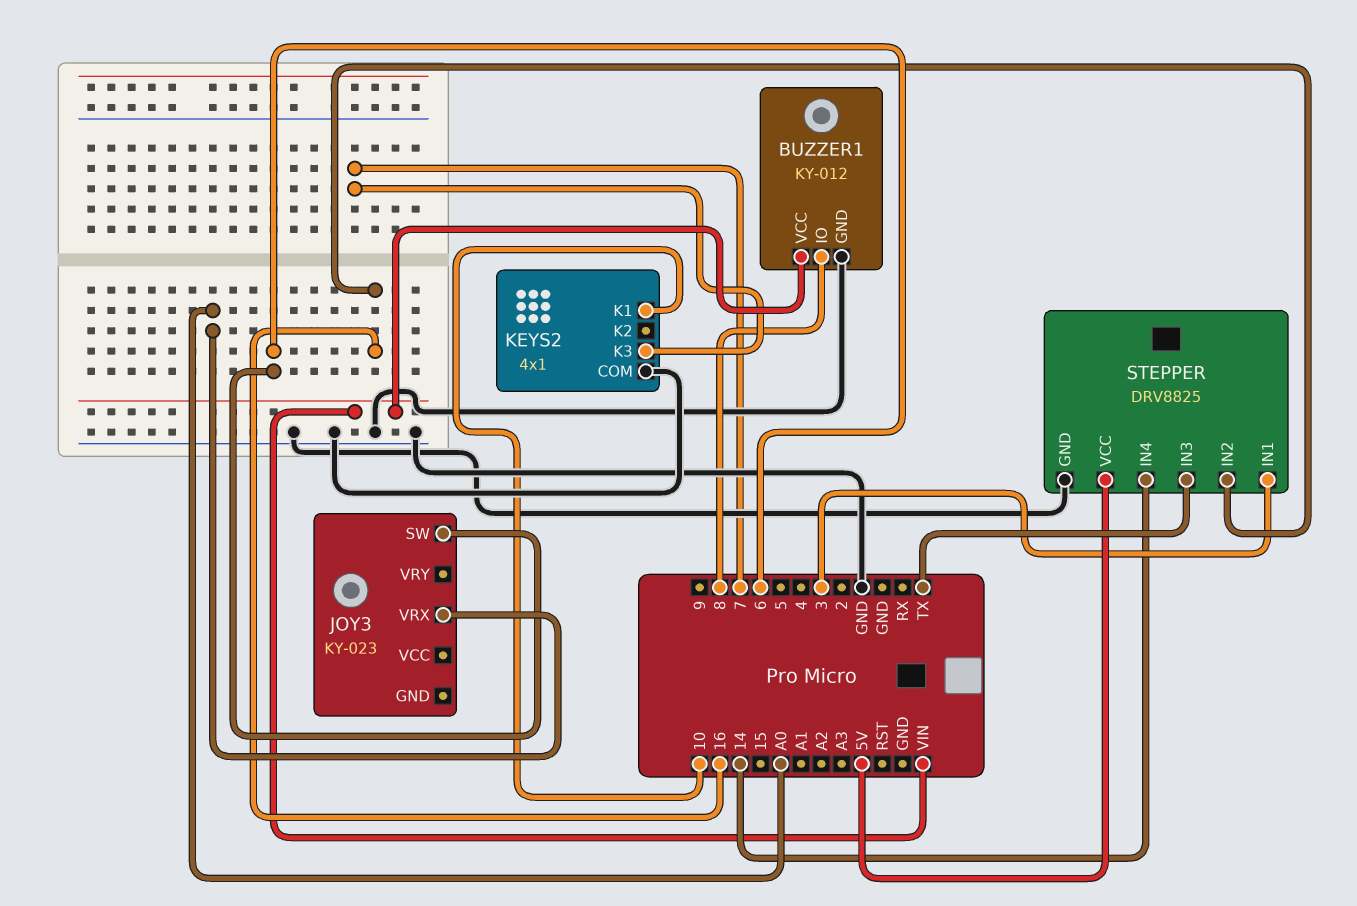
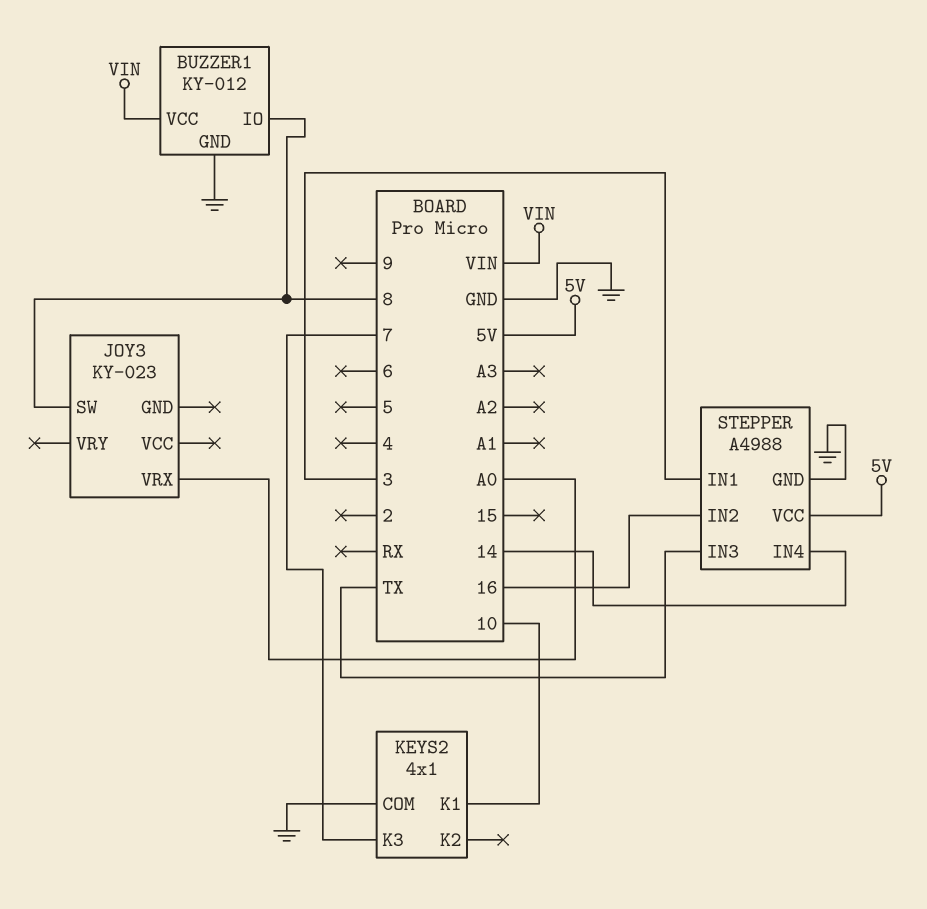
JOY3 pin SW: 6 -> 8
STEPPER: DRV8825 -> A4988

